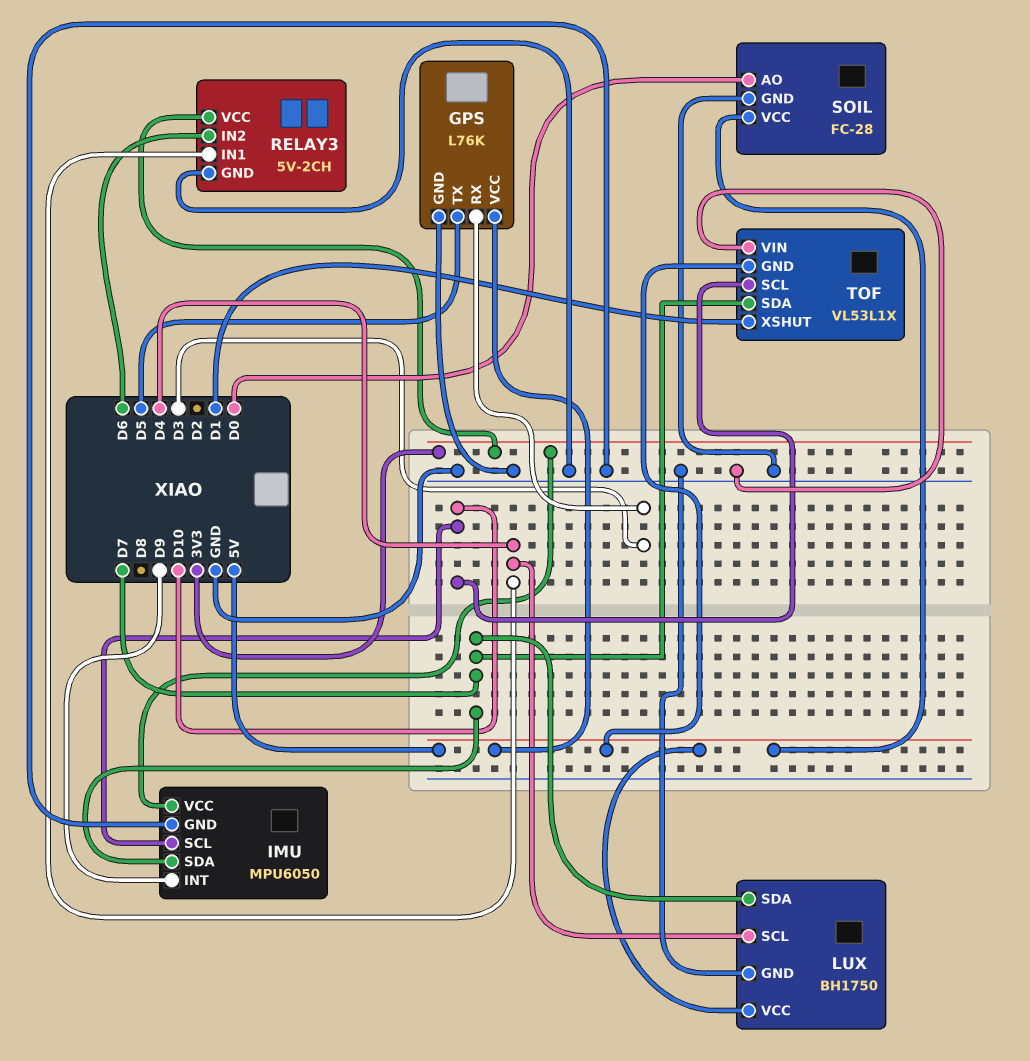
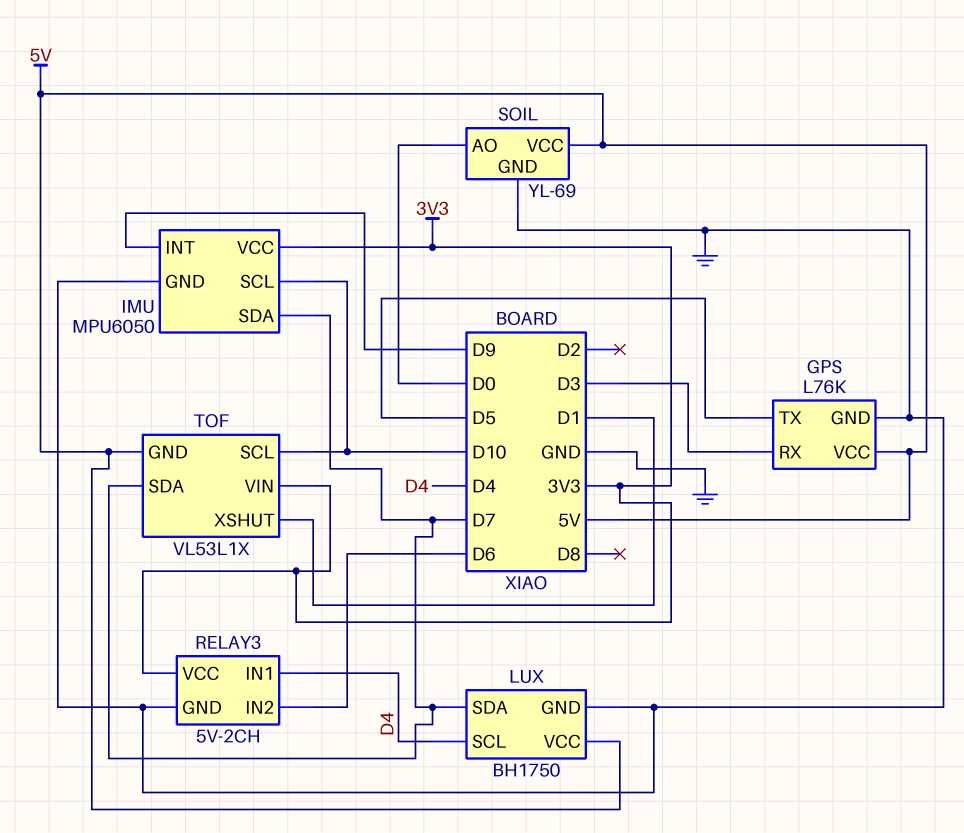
SOIL: FC-28 -> YL-69
TOF pin VIN: GND -> 3V3

